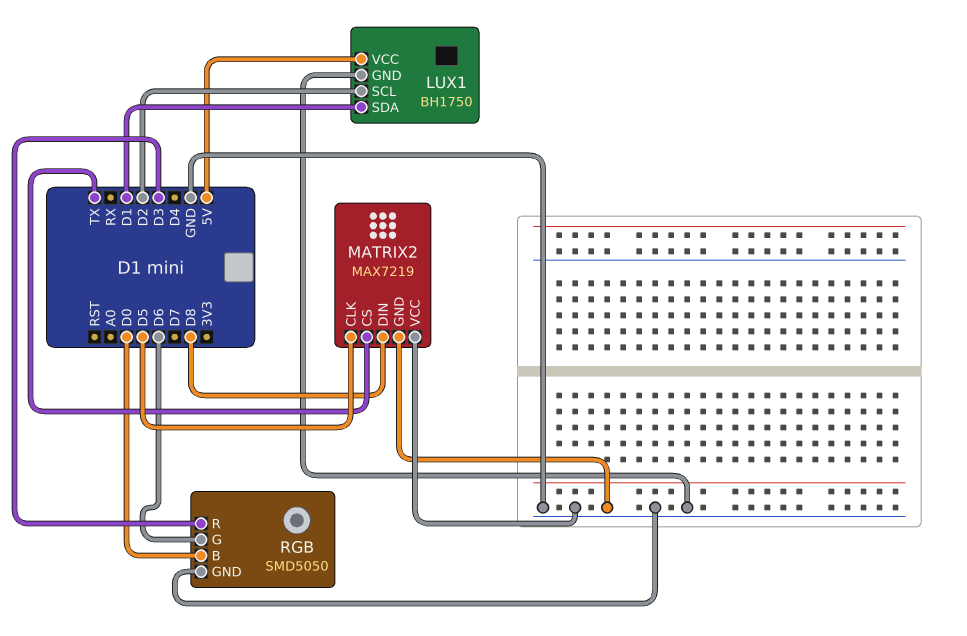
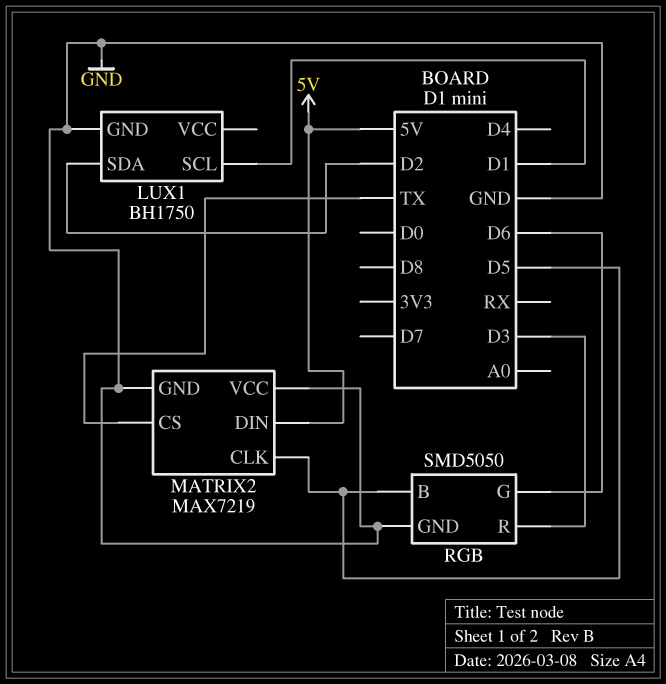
LUX1 pin SCL: D2 -> D1
LUX1 pin SDA: D1 -> D2
LUX1 pin VCC: 5V -> none
MATRIX2 pin DIN: D8 -> 5V
RGB pin B: D0 -> D5

